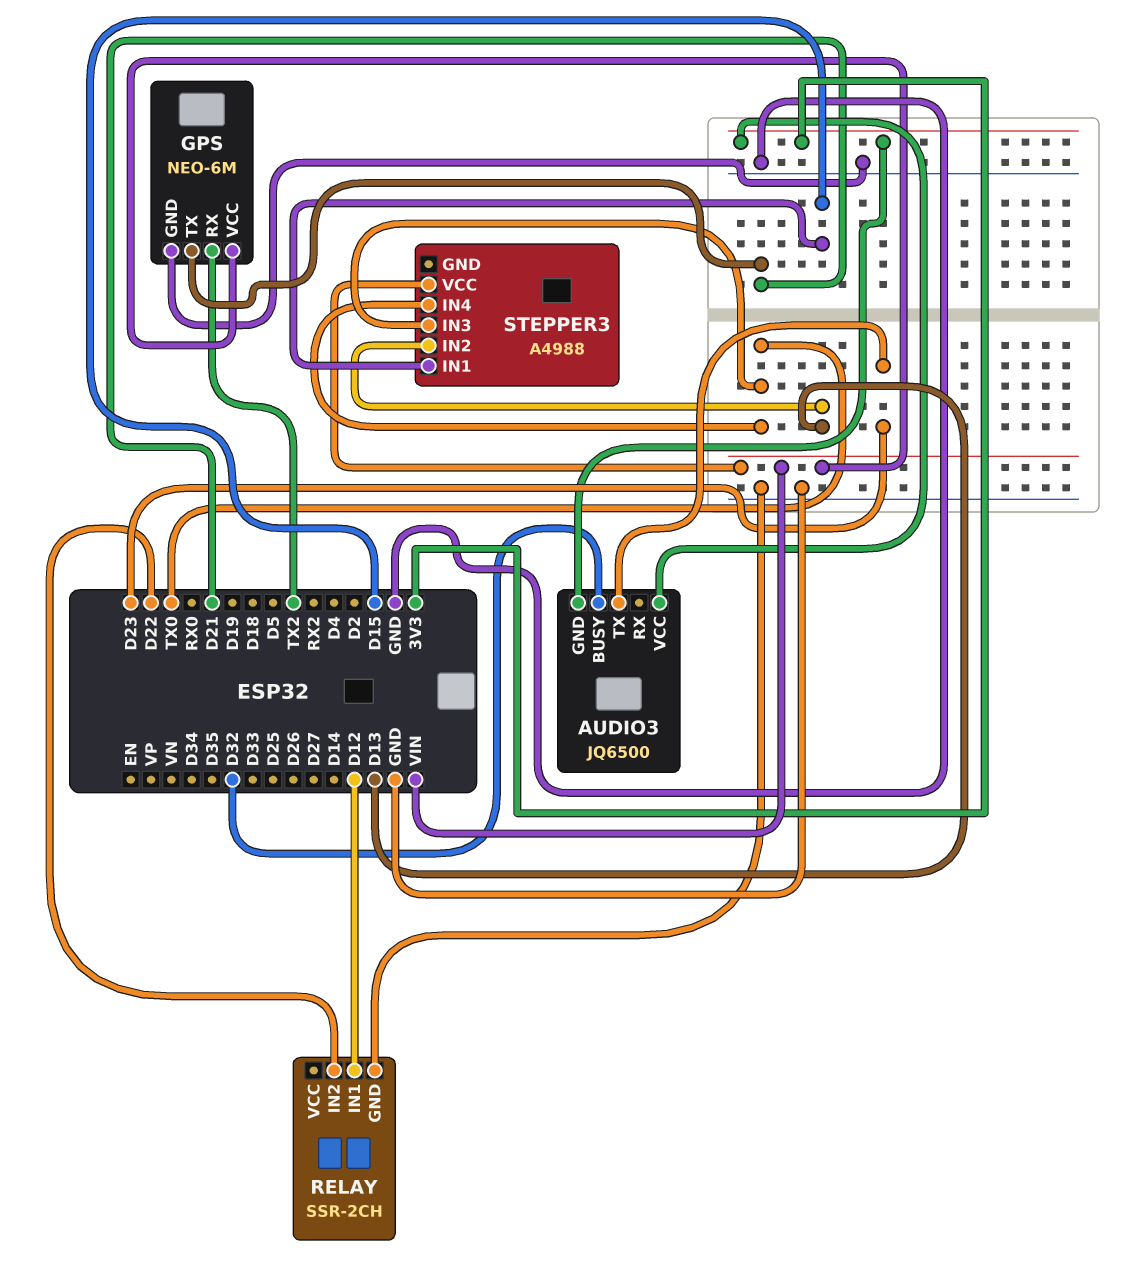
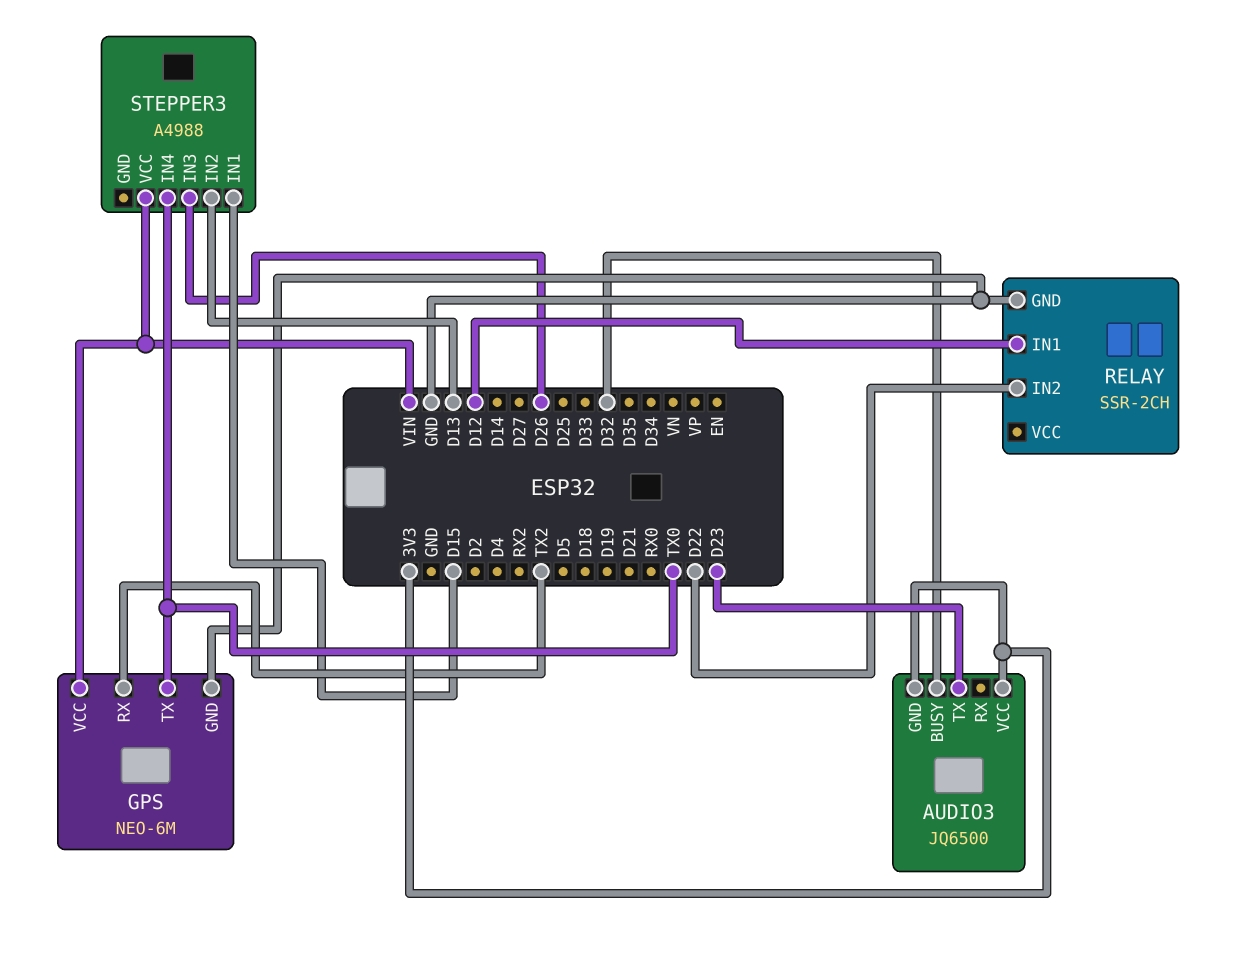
GPS pin TX: D21 -> TX0
STEPPER3 pin IN3: TX0 -> D26

